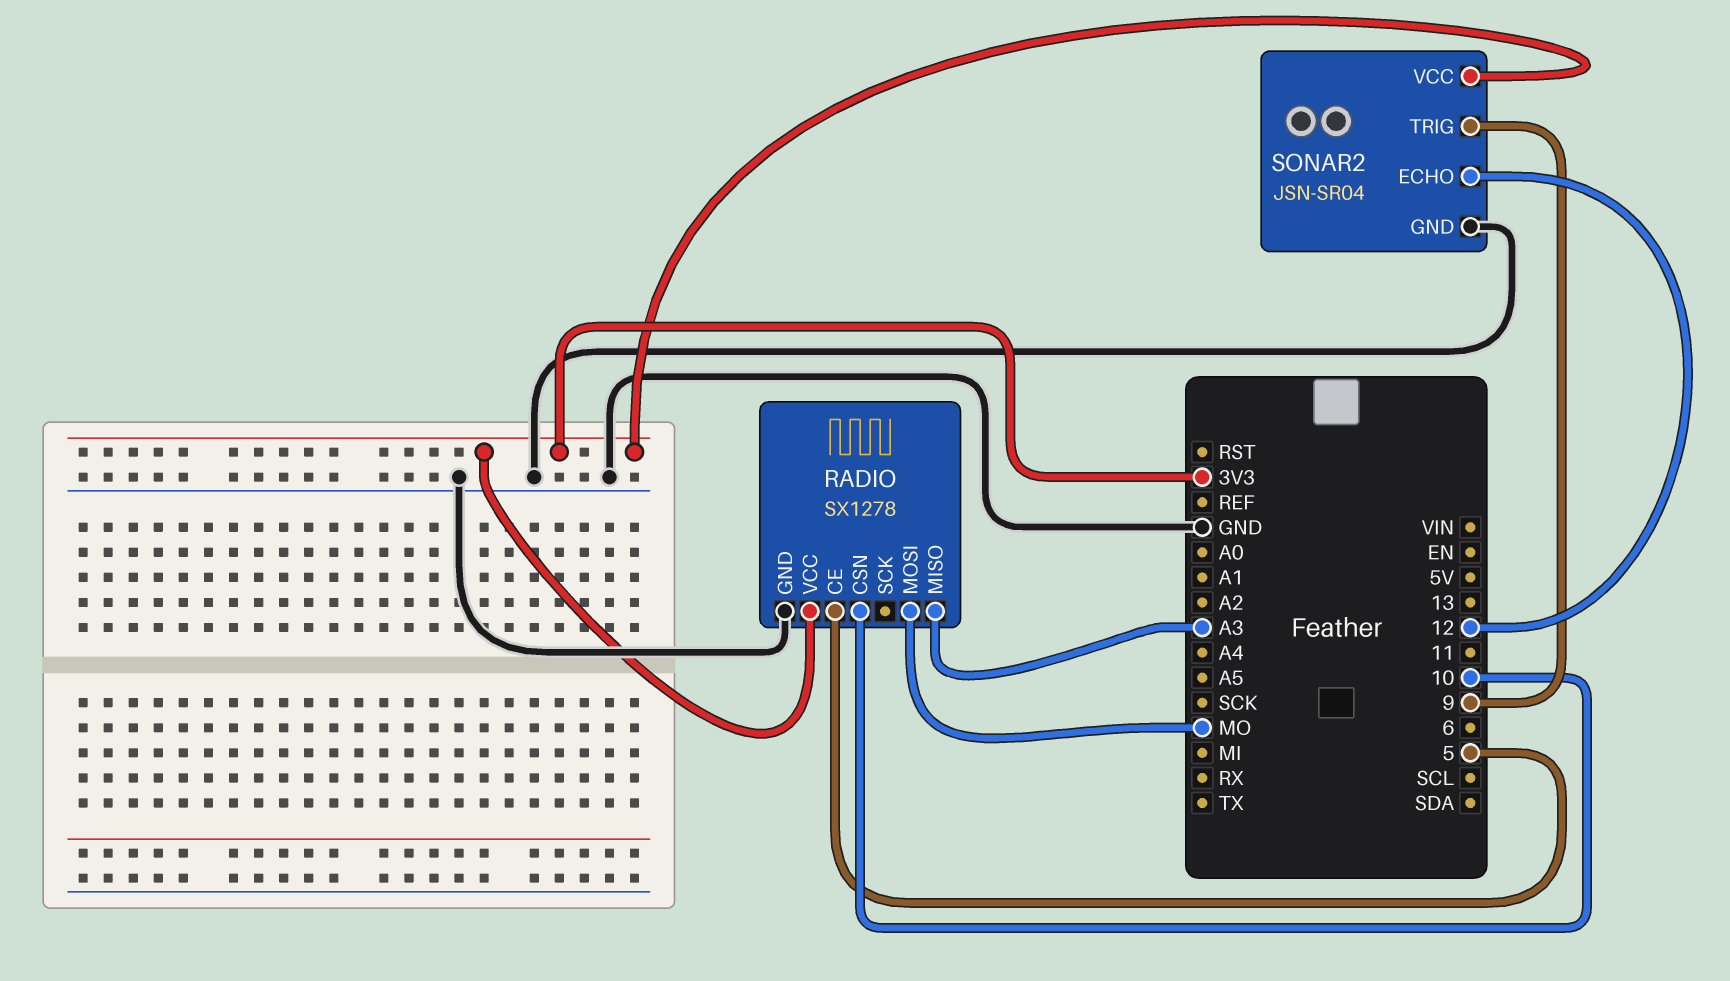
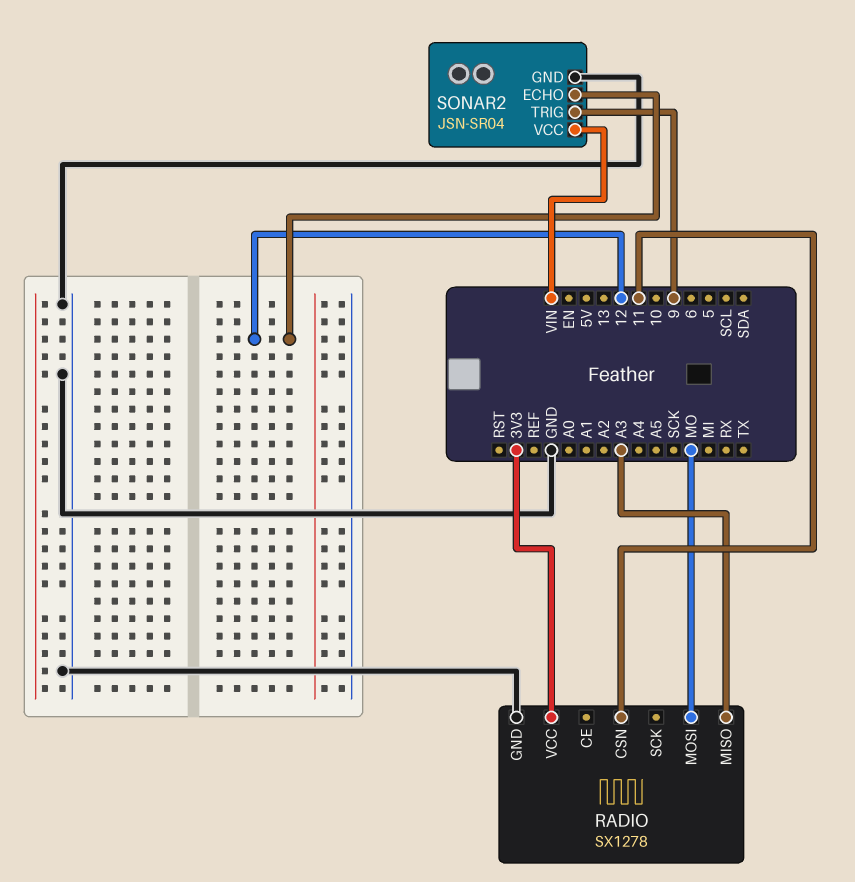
RADIO pin CE: 5 -> none
RADIO pin CSN: 10 -> 11
SONAR2 pin VCC: 3V3 -> VIN

